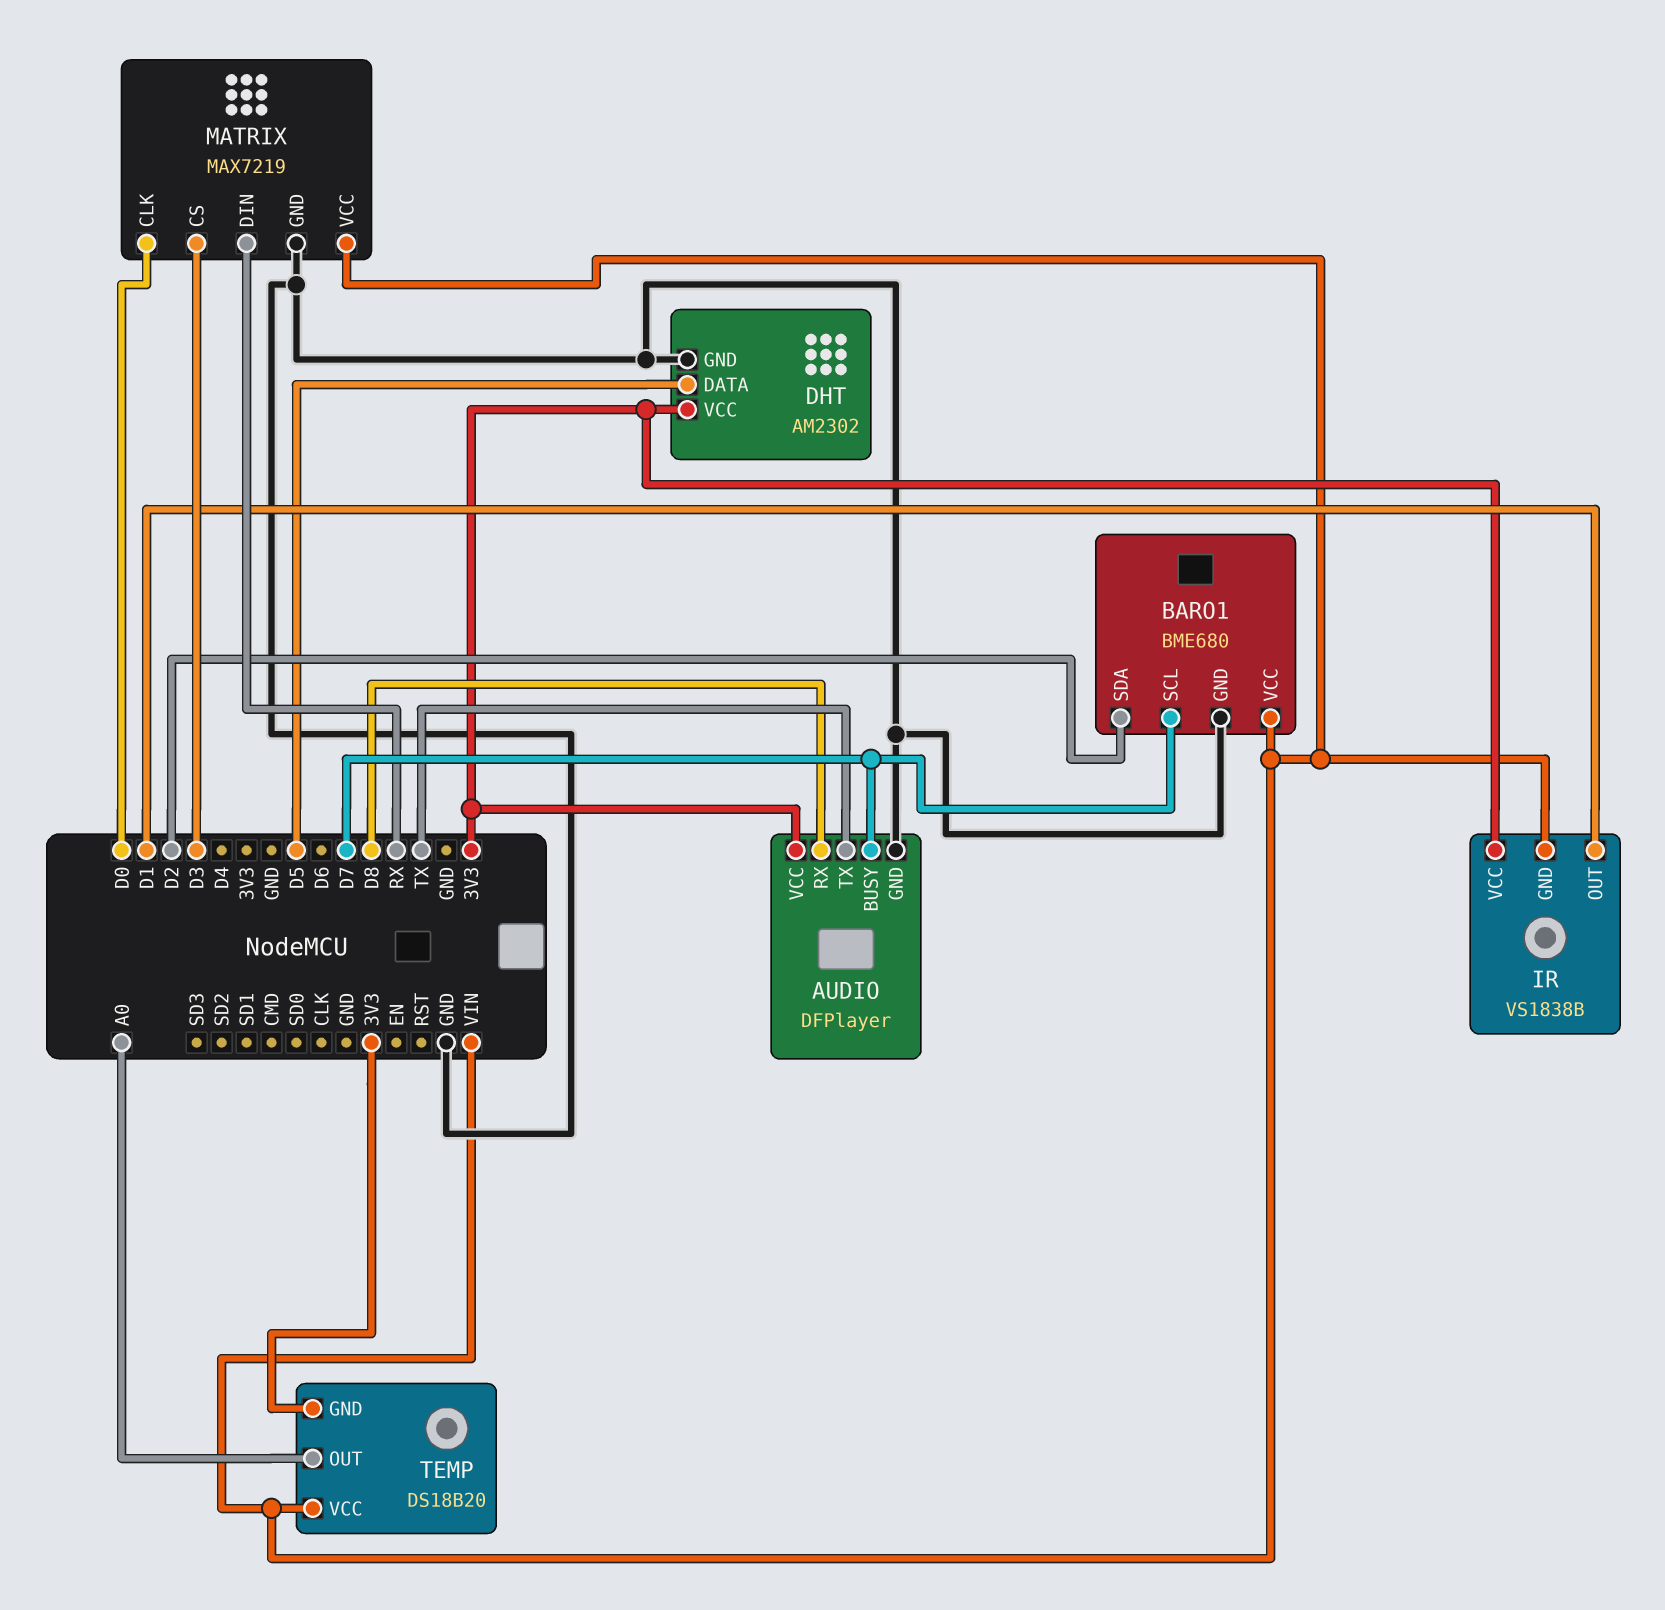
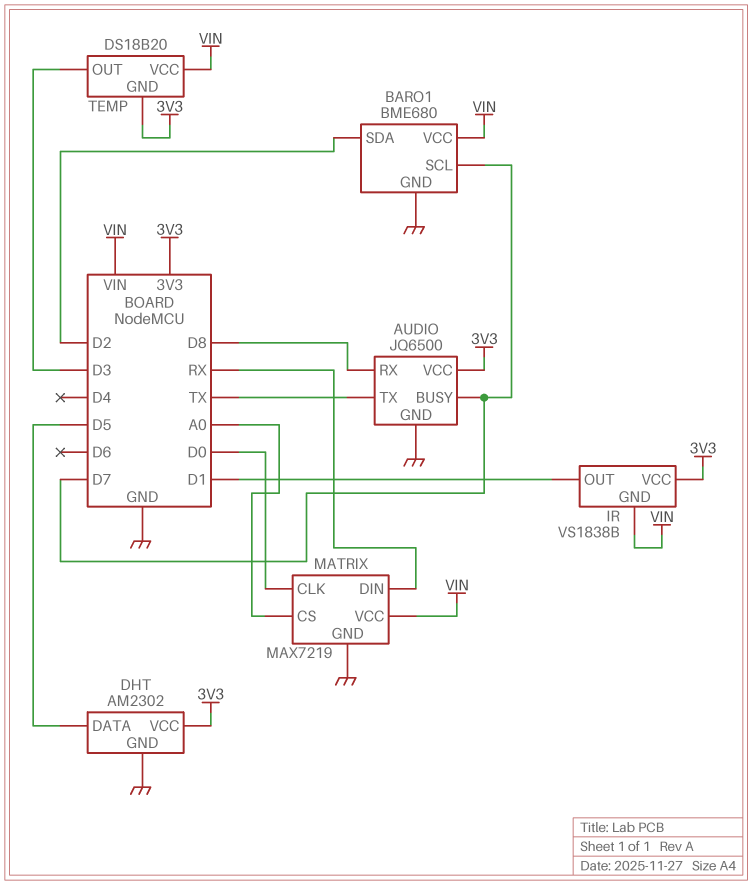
AUDIO: DFPlayer -> JQ6500
MATRIX pin CS: D3 -> A0
TEMP pin OUT: A0 -> D3

